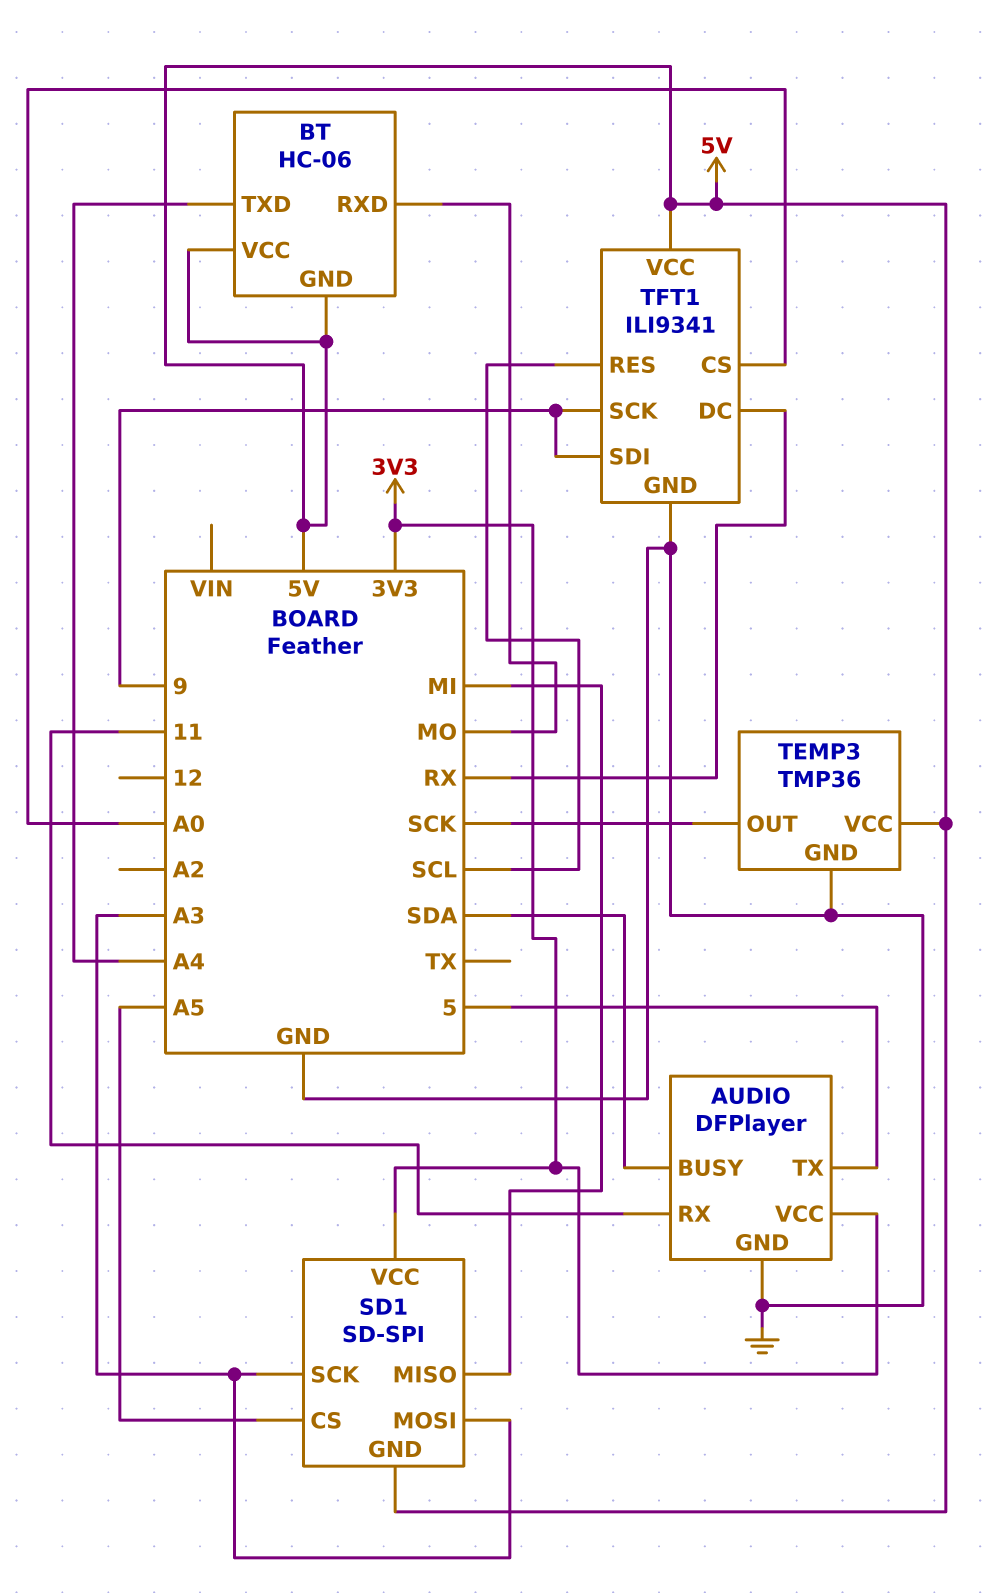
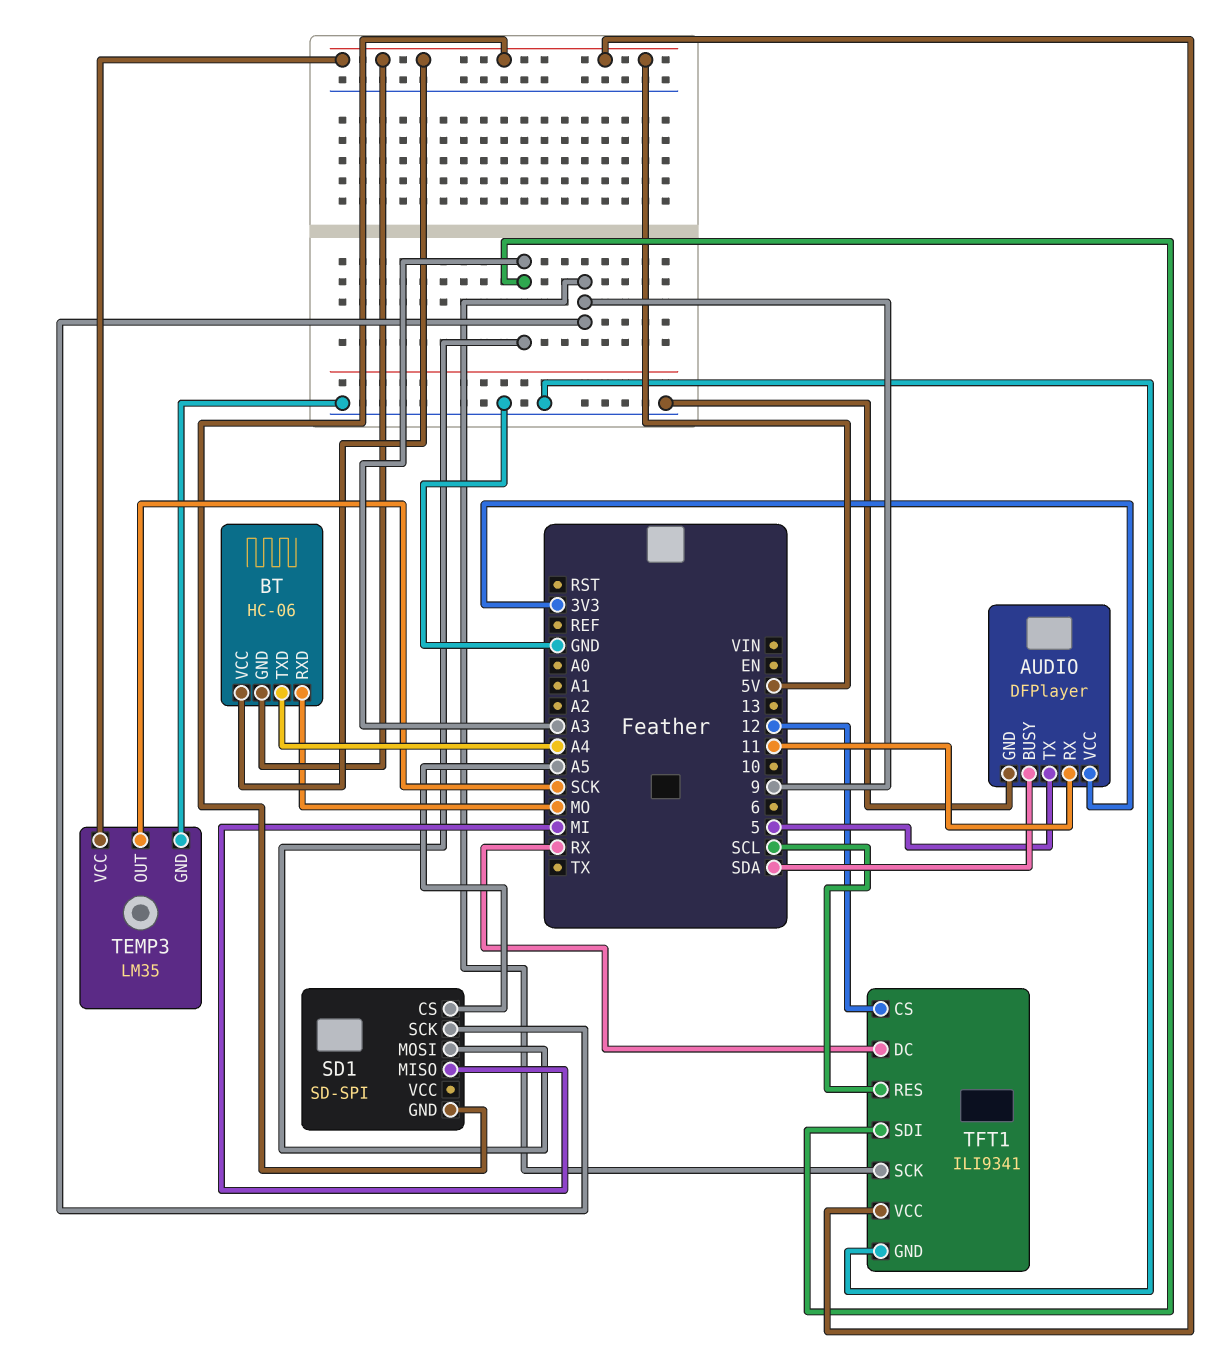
SD1 pin SCK: A3 -> 9
SD1 pin VCC: 3V3 -> none
TEMP3: TMP36 -> LM35
TFT1 pin CS: A0 -> 12
TFT1 pin SDI: 9 -> A3

